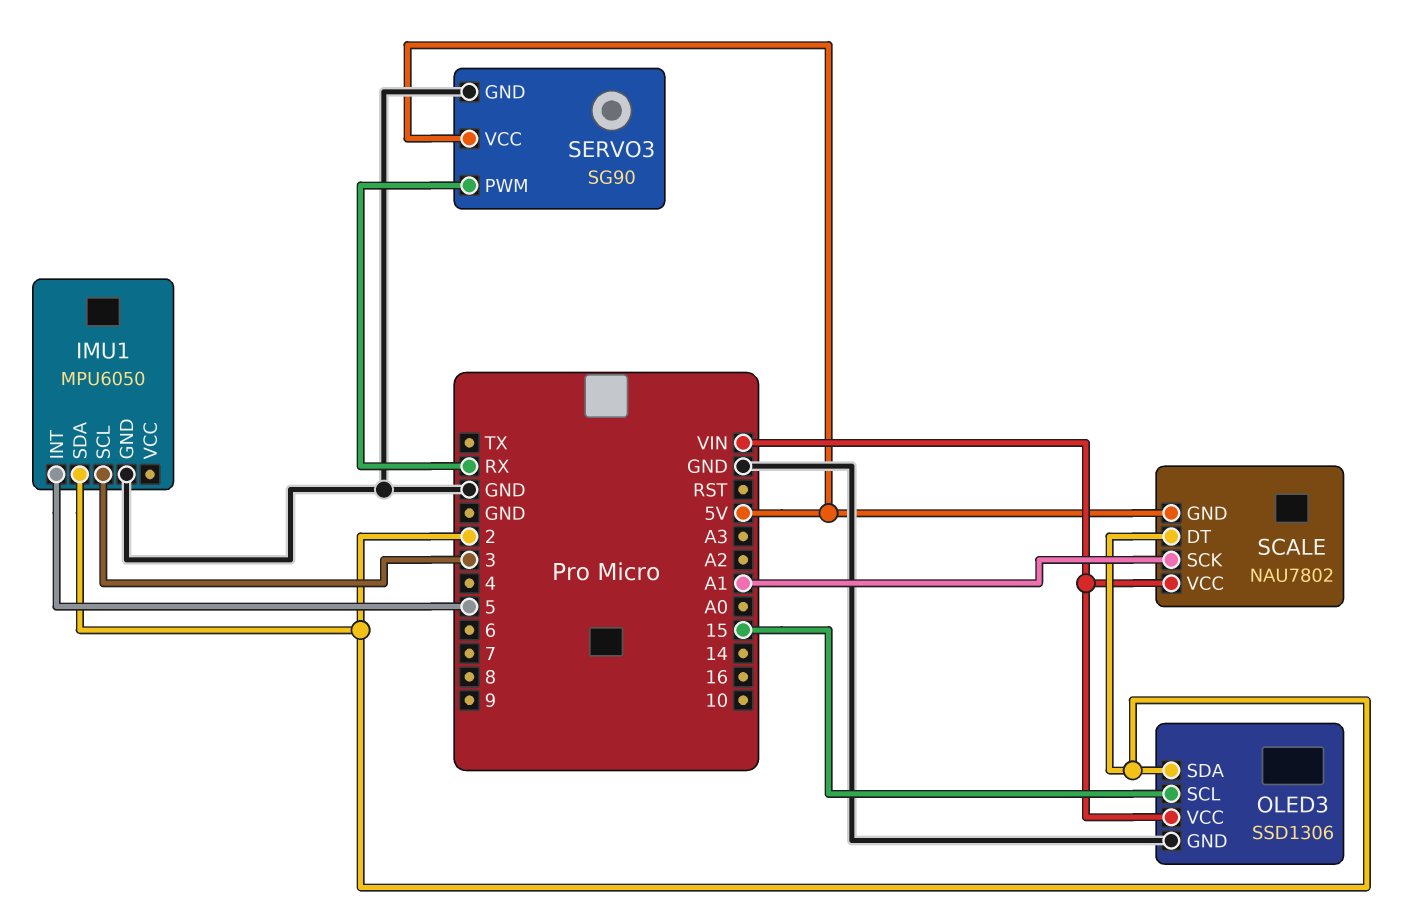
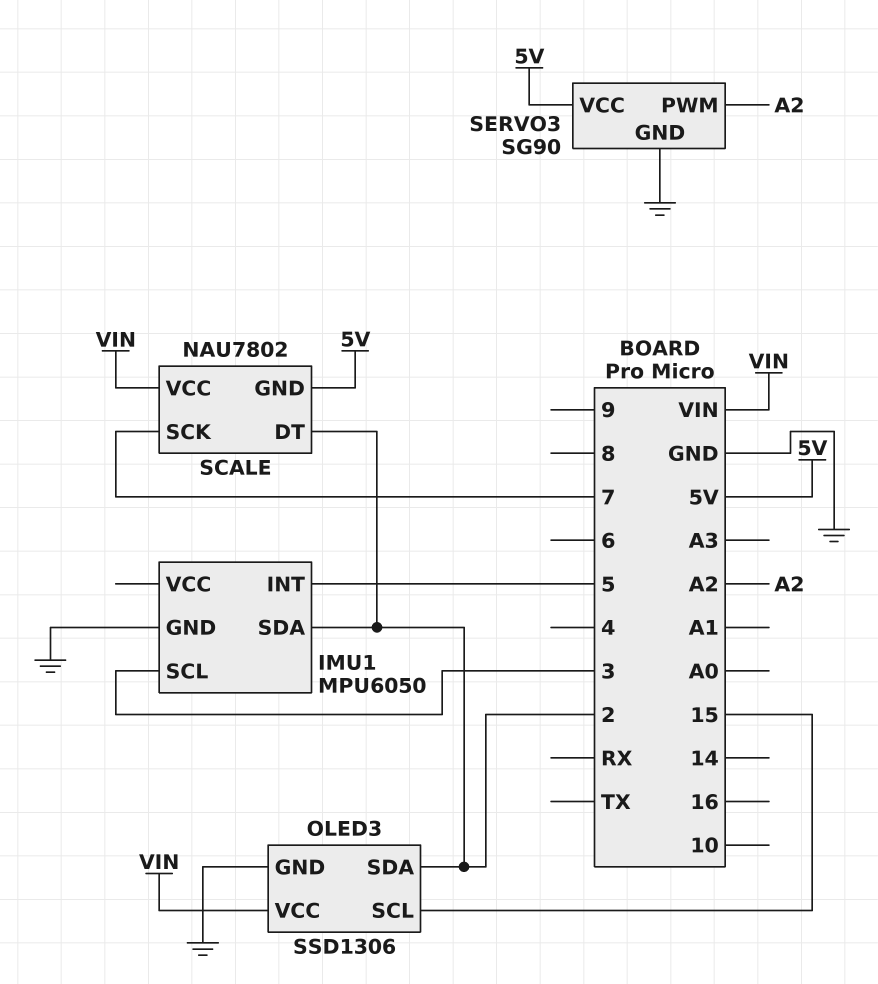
SCALE pin SCK: A1 -> 7
SERVO3 pin PWM: RX -> A2

